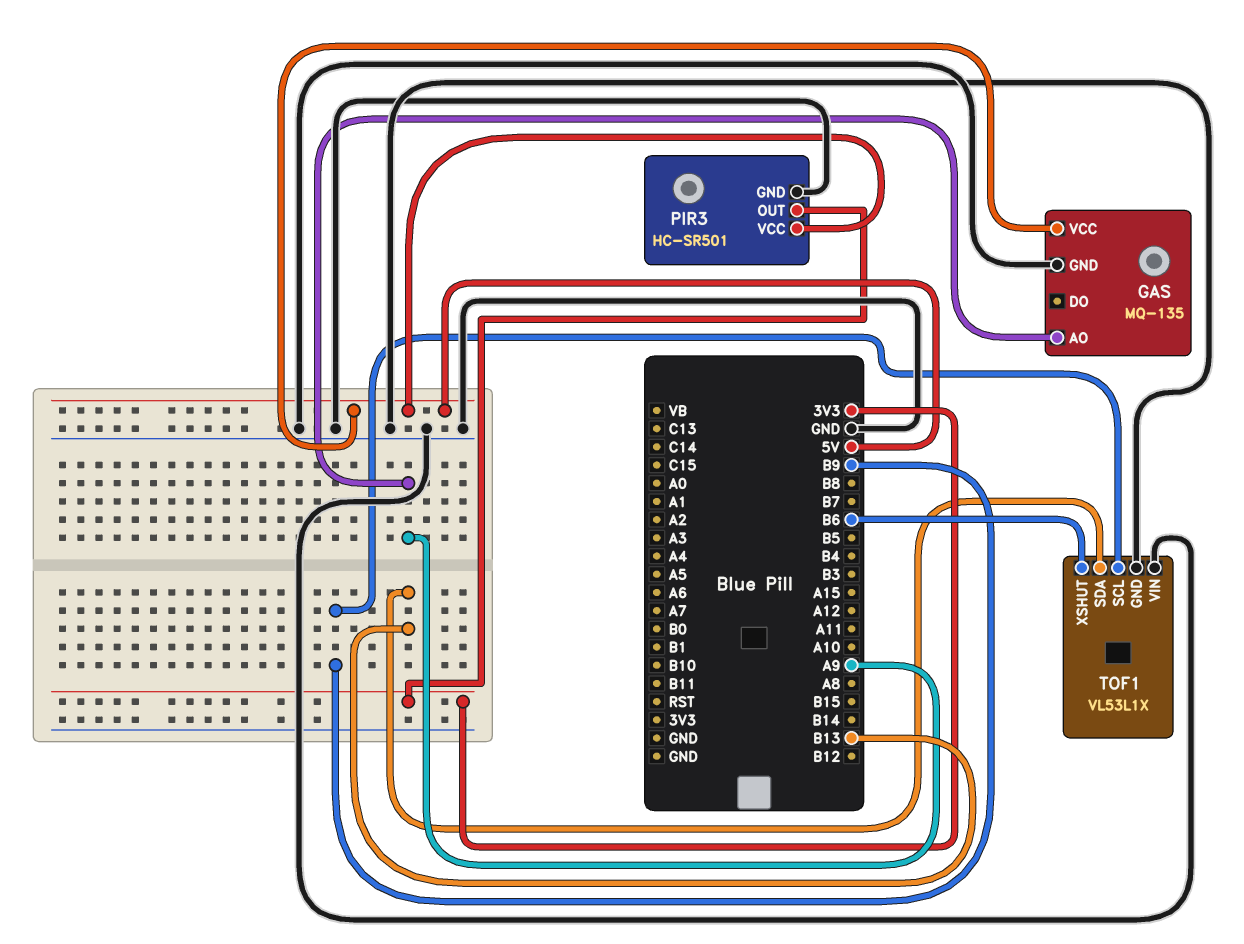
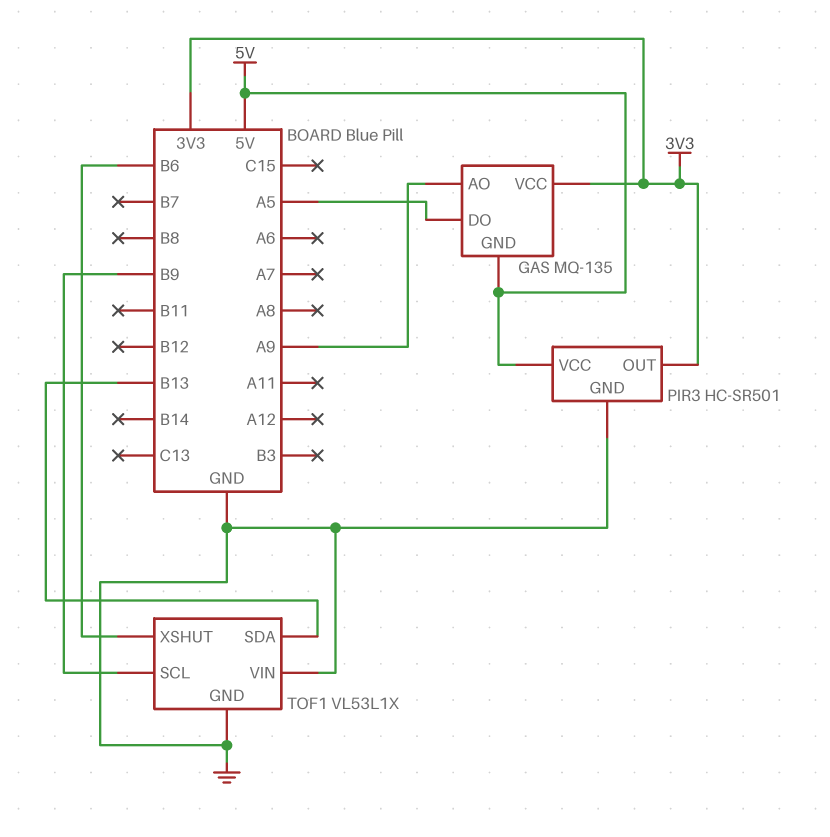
GAS pin DO: none -> A5
GAS pin GND: GND -> 5V
GAS pin VCC: 5V -> 3V3

